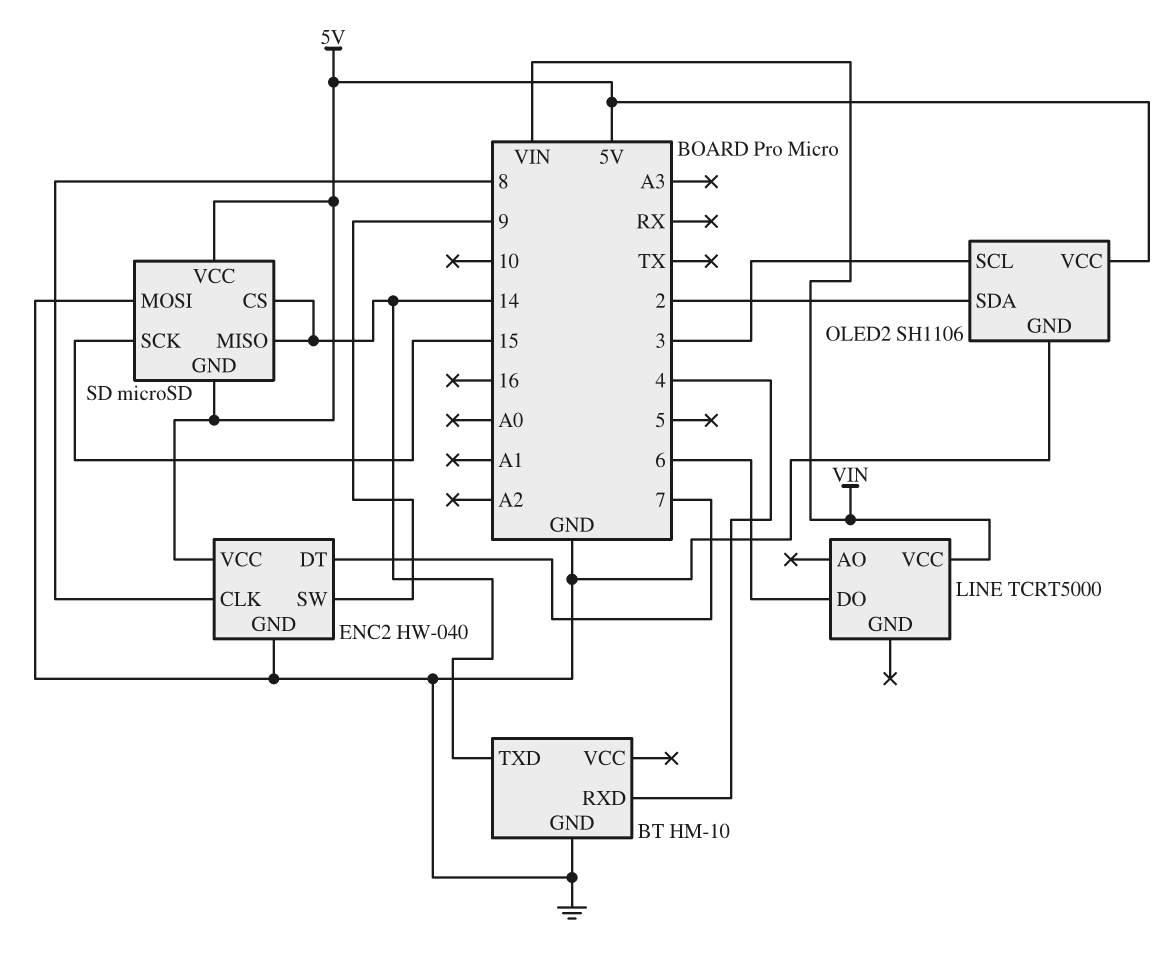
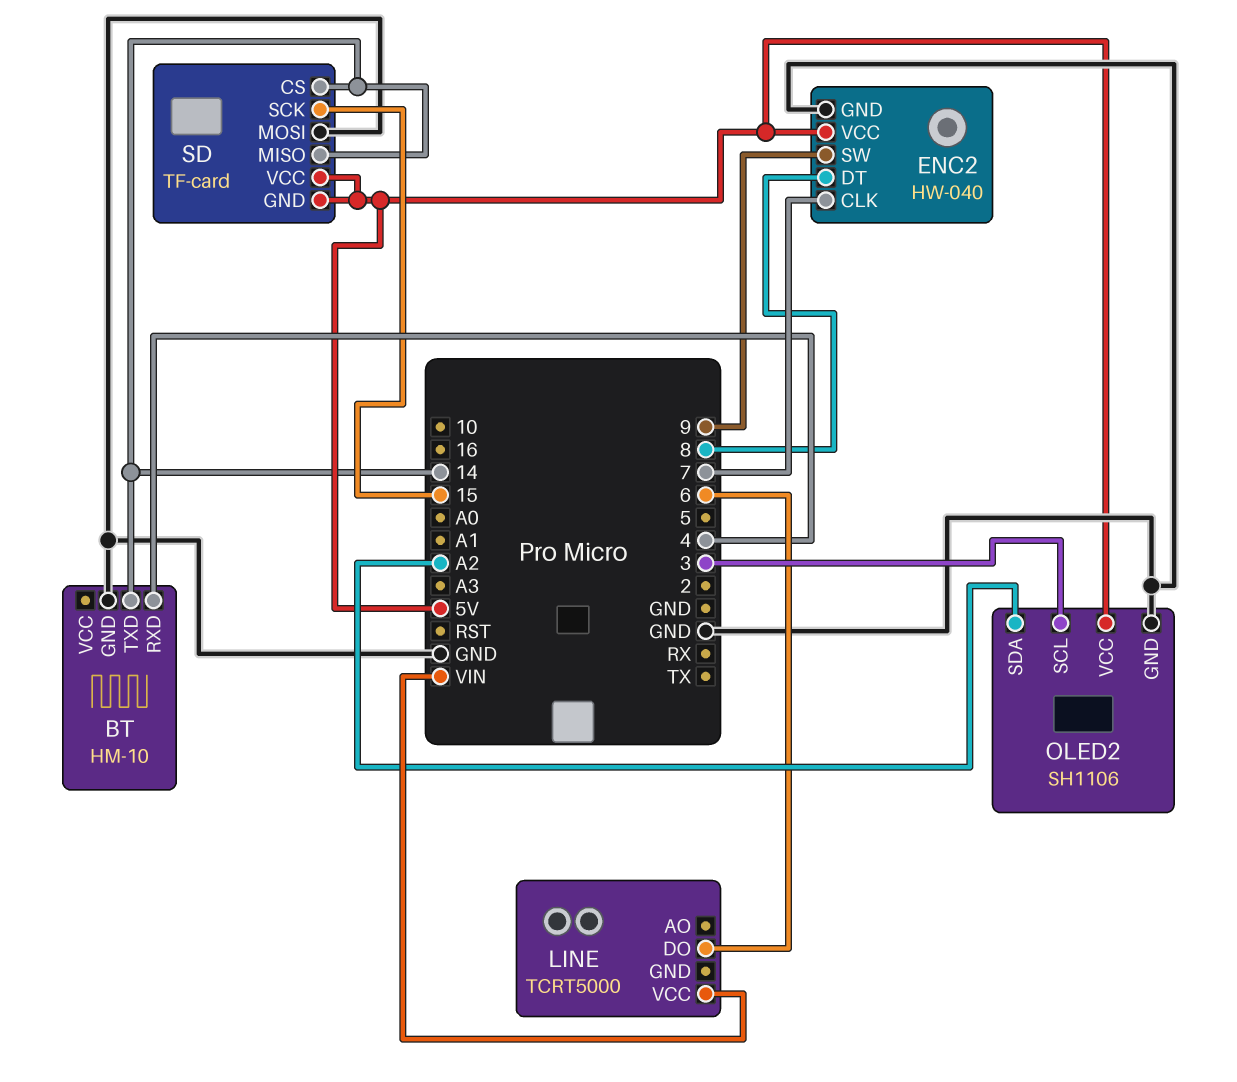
ENC2 pin CLK: 8 -> 7
ENC2 pin DT: 7 -> 8
OLED2 pin SDA: 2 -> A2
SD: microSD -> TF-card

